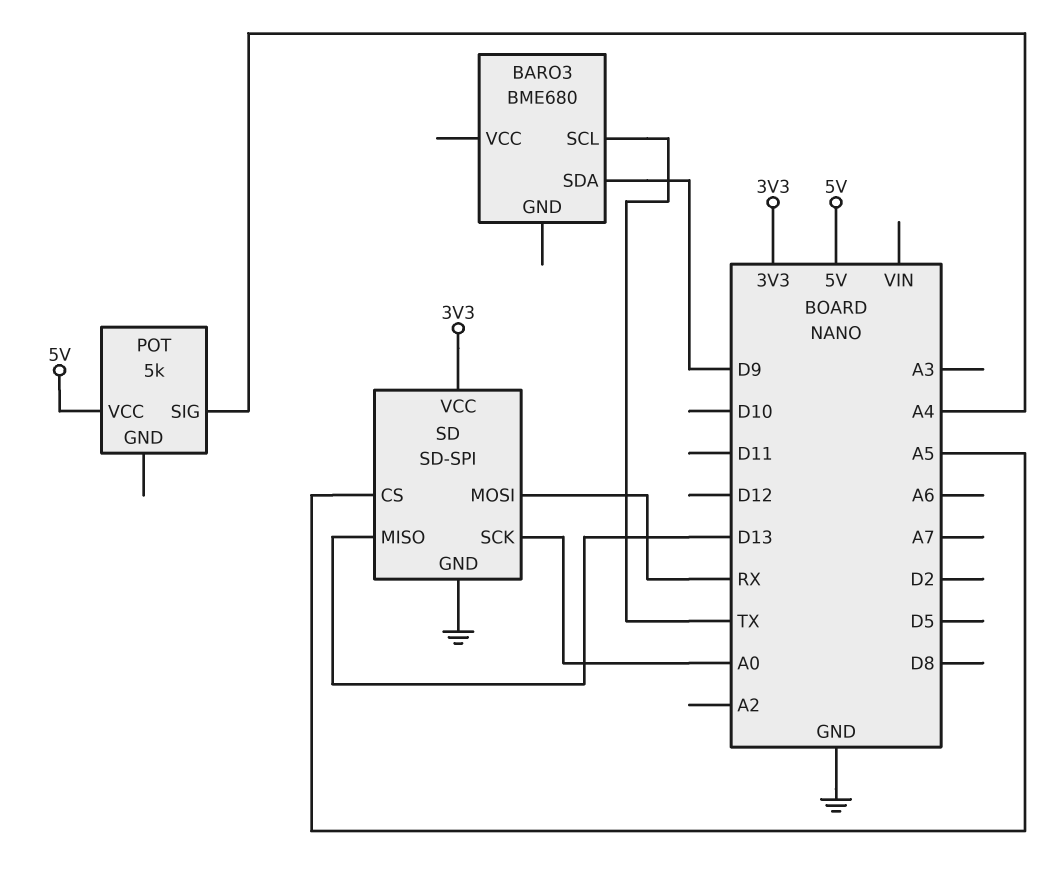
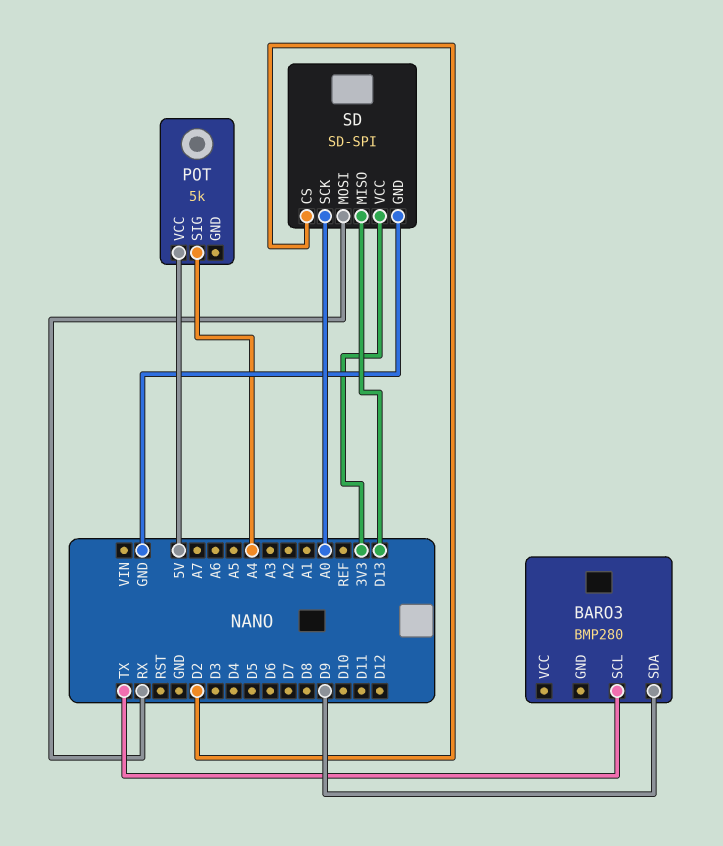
BARO3: BME680 -> BMP280
SD pin CS: A5 -> D2

